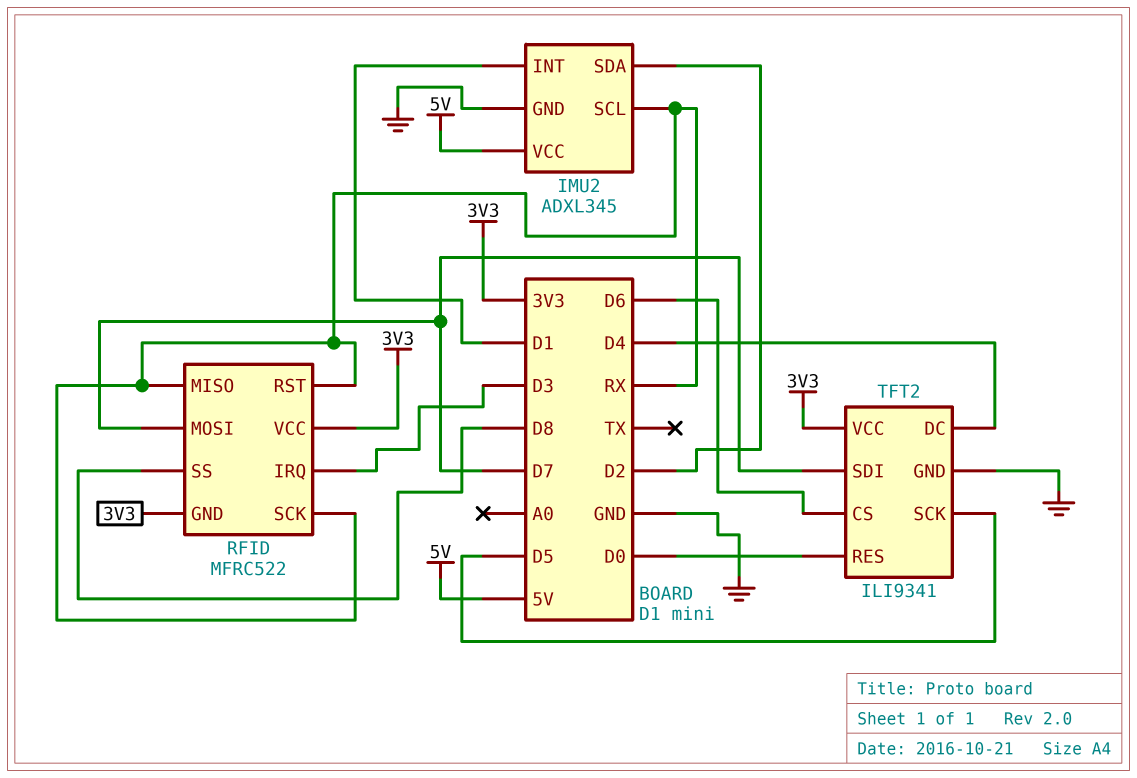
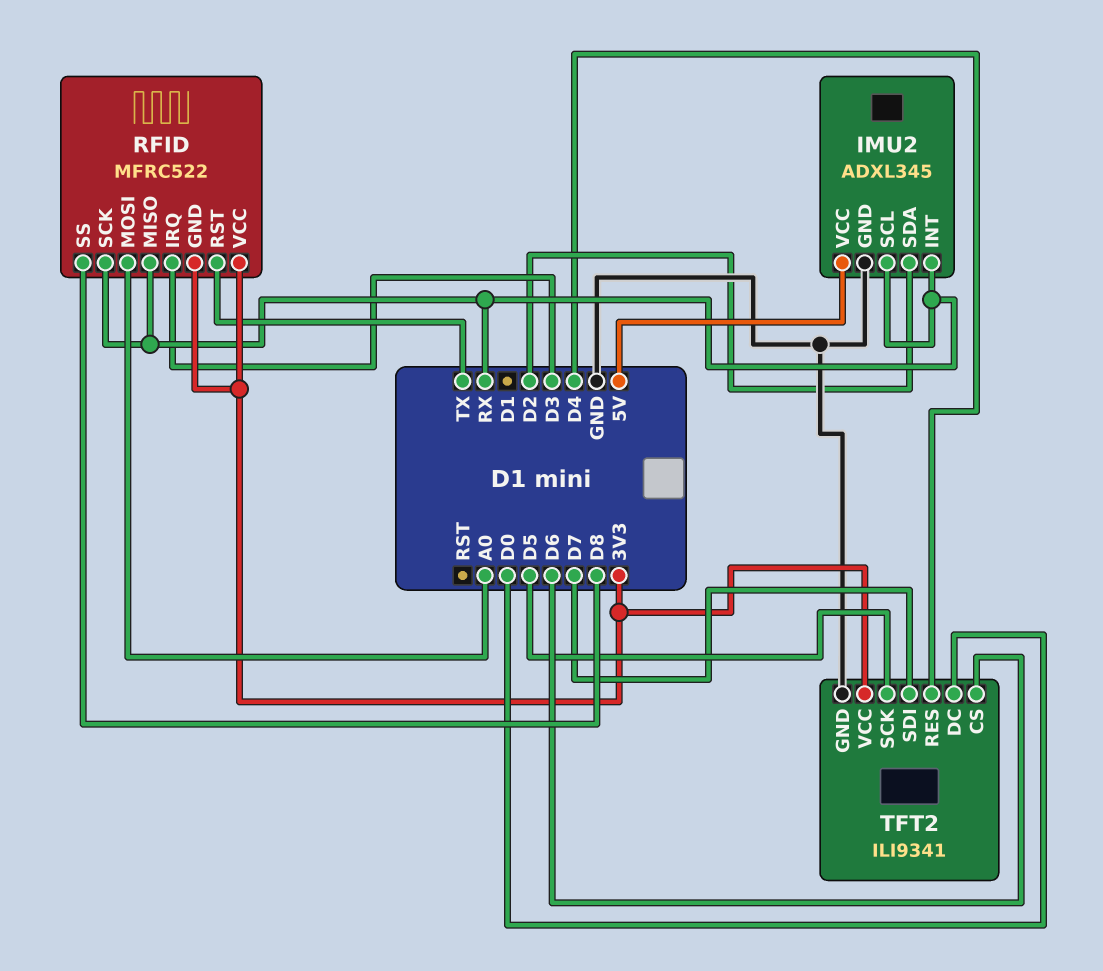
IMU2 pin INT: D1 -> RX
RFID pin MOSI: D7 -> A0
RFID pin RST: RX -> TX
TFT2 pin DC: D4 -> D0
TFT2 pin RES: D0 -> D4

